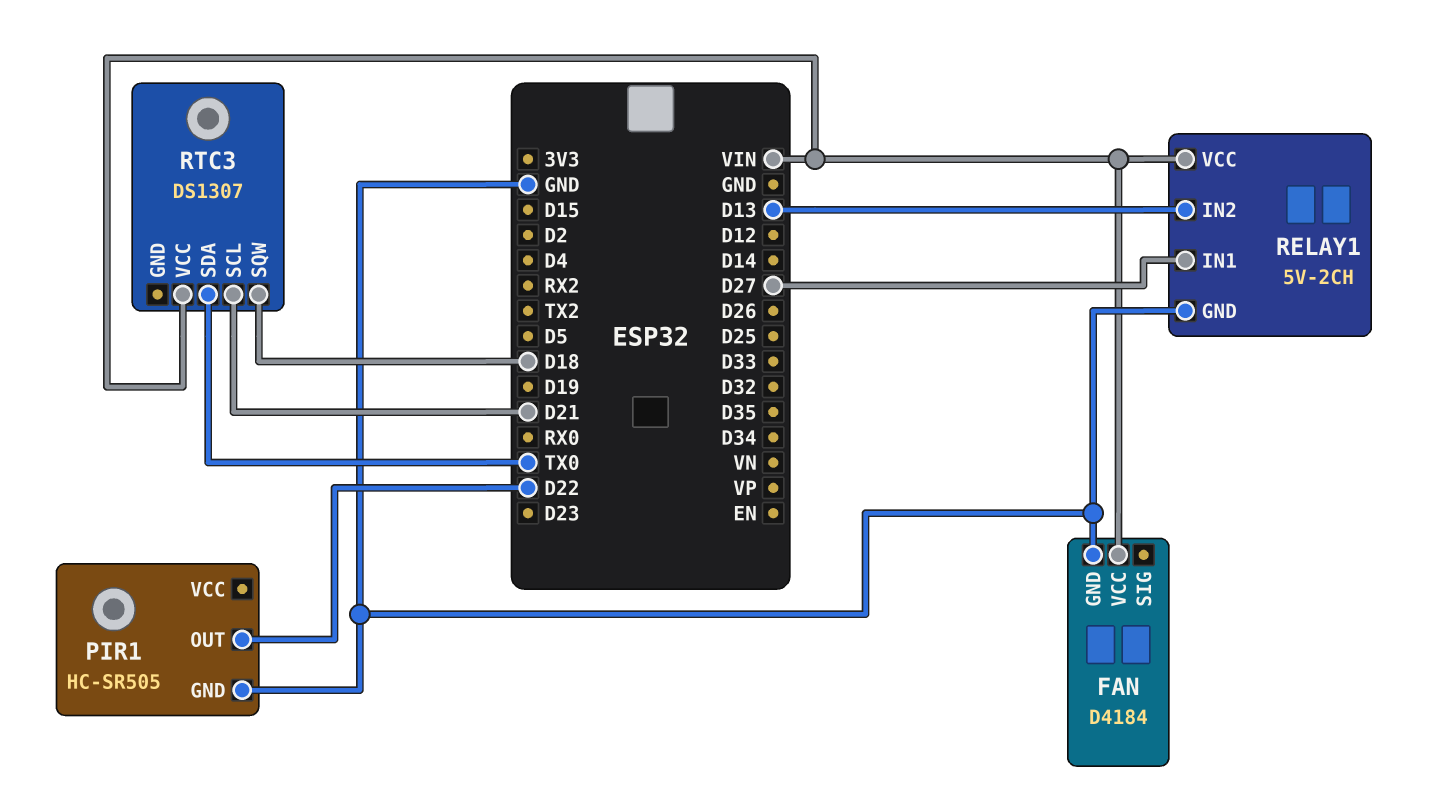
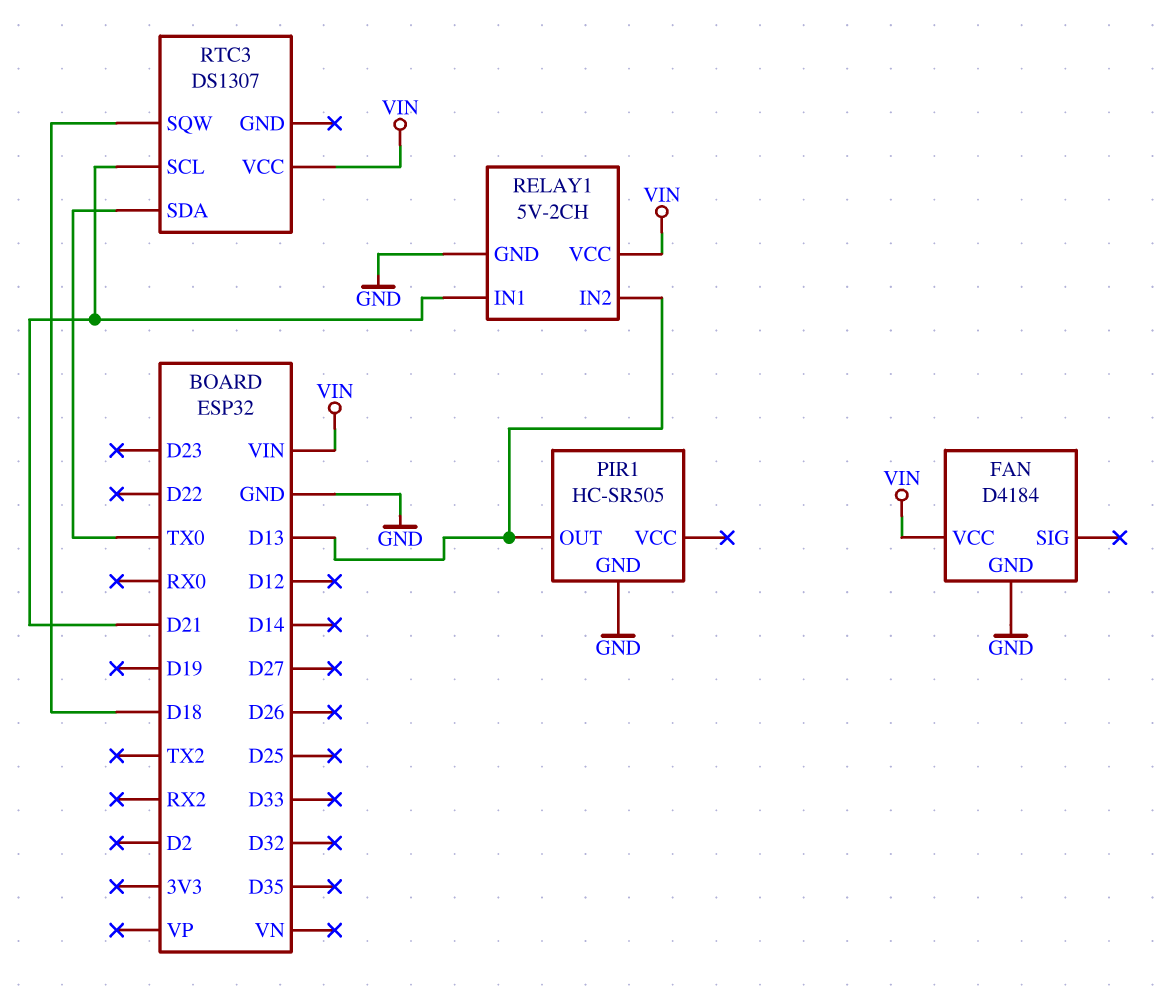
PIR1 pin OUT: D22 -> D13
RELAY1 pin IN1: D27 -> D21

